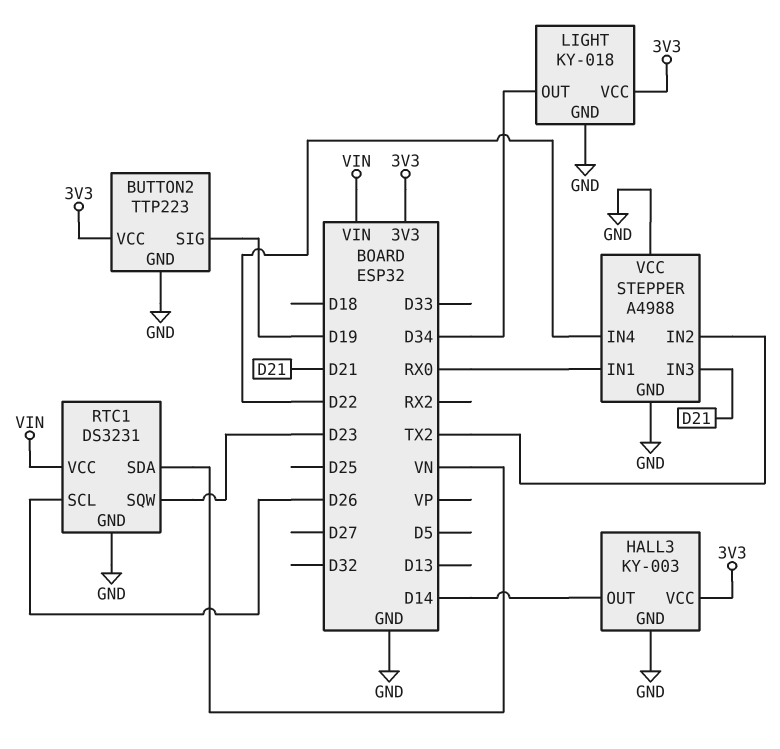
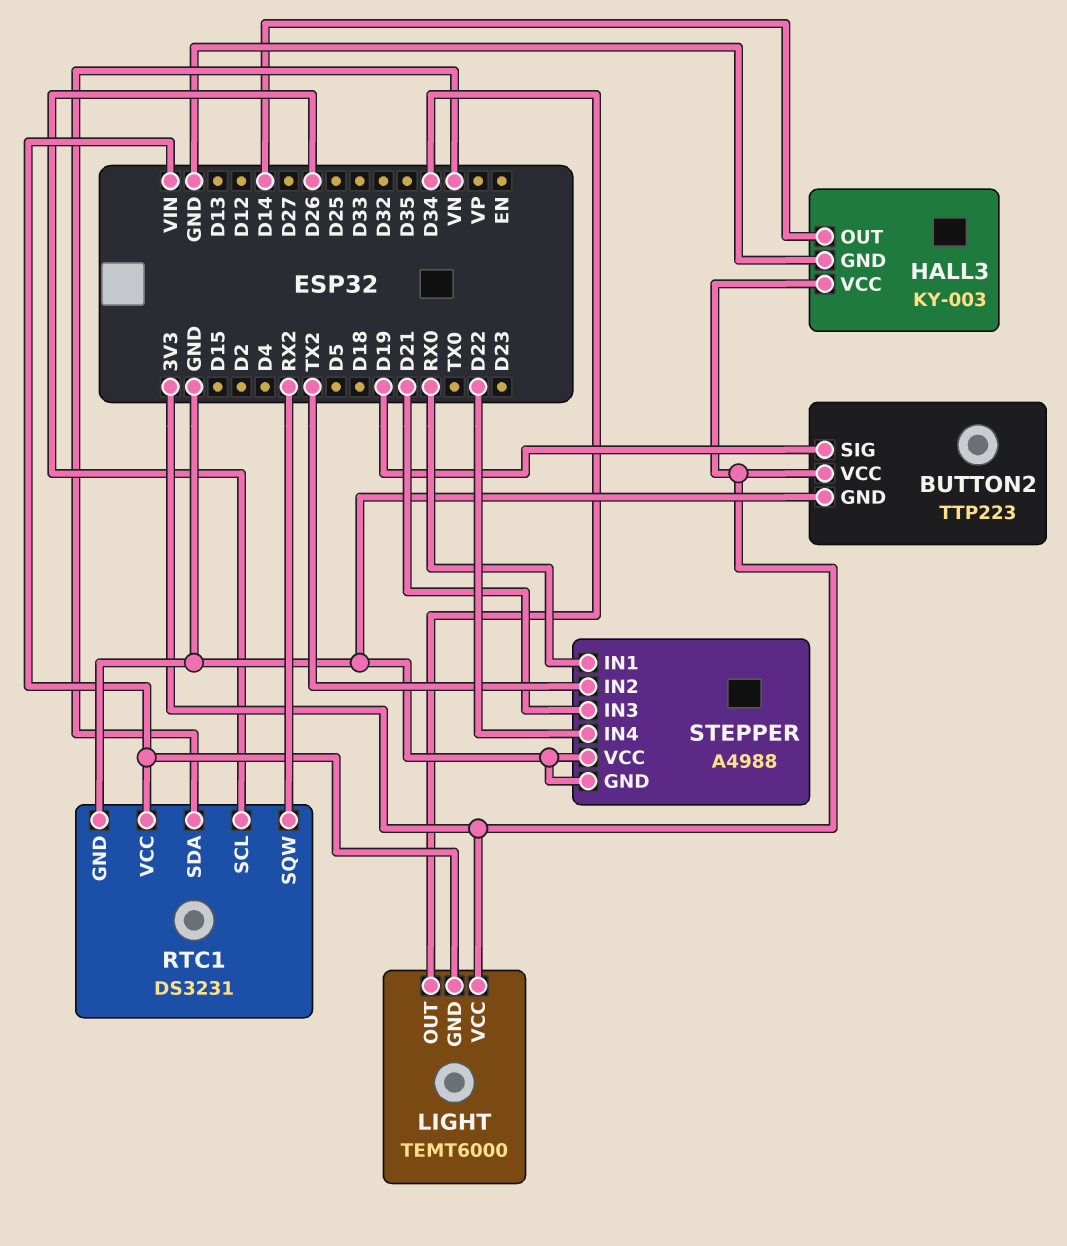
LIGHT: KY-018 -> TEMT6000
LIGHT pin GND: GND -> VIN
RTC1 pin SQW: D23 -> RX2

